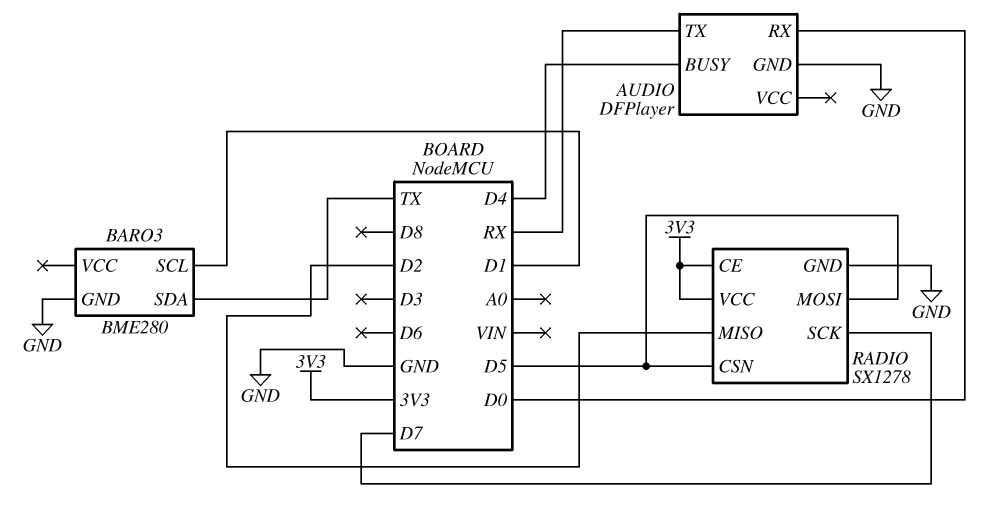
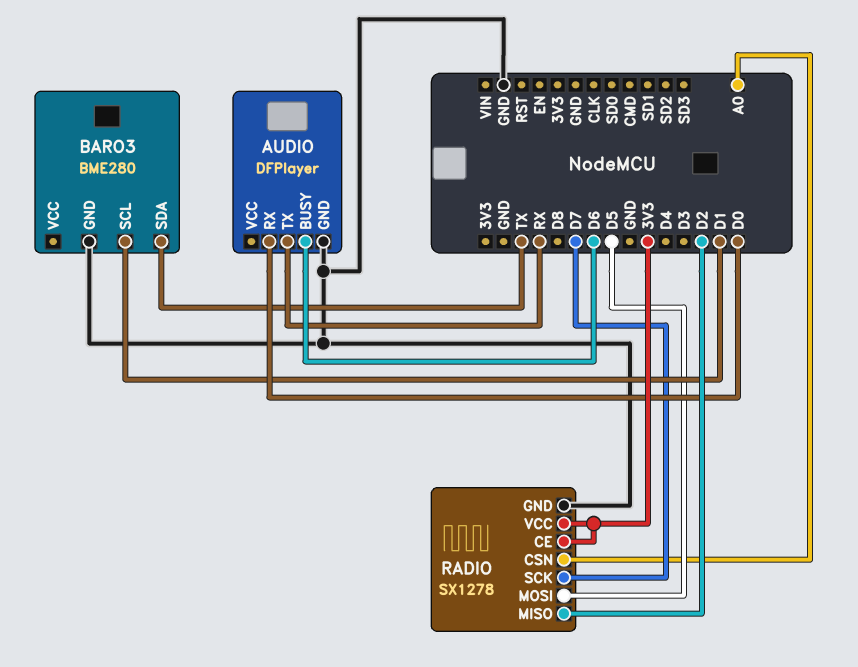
AUDIO pin BUSY: D4 -> D6
RADIO pin CSN: D5 -> A0

